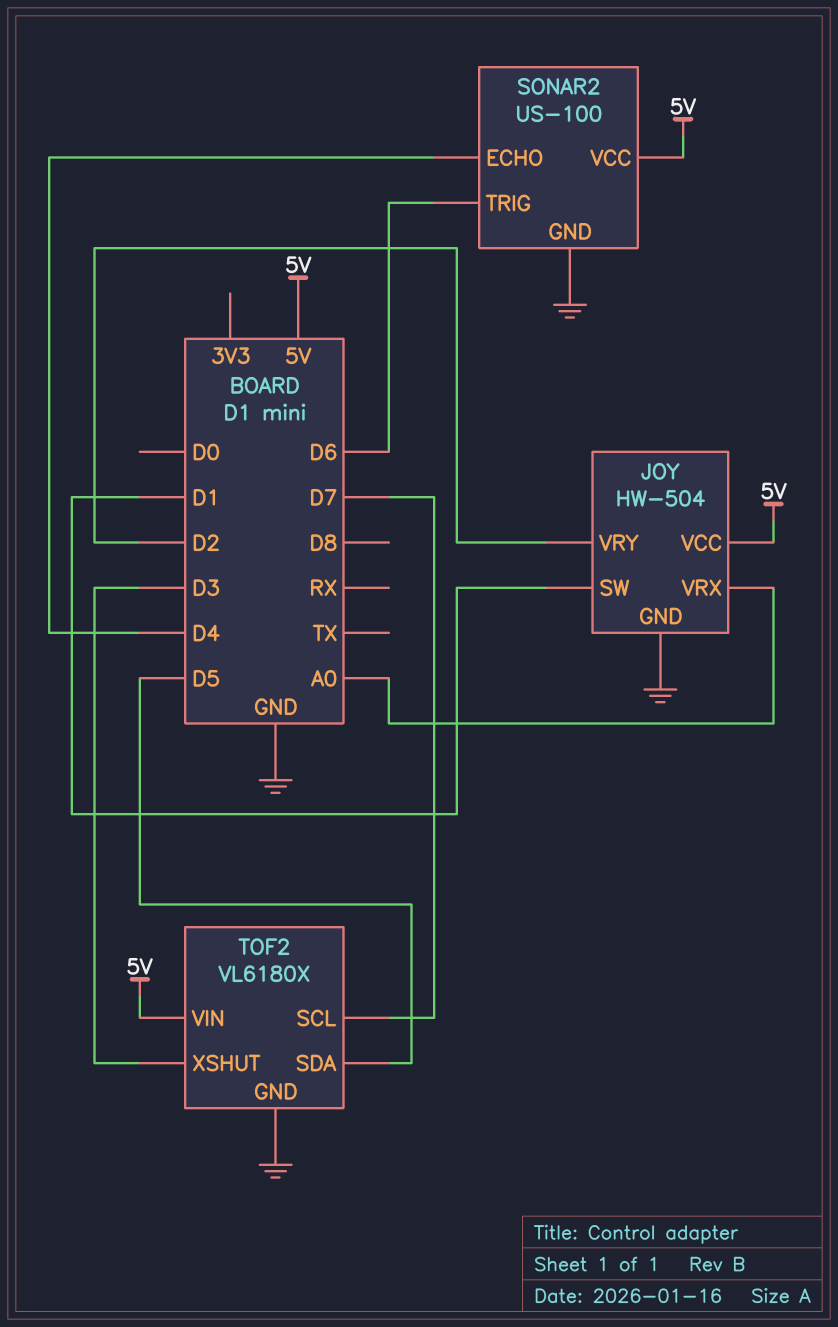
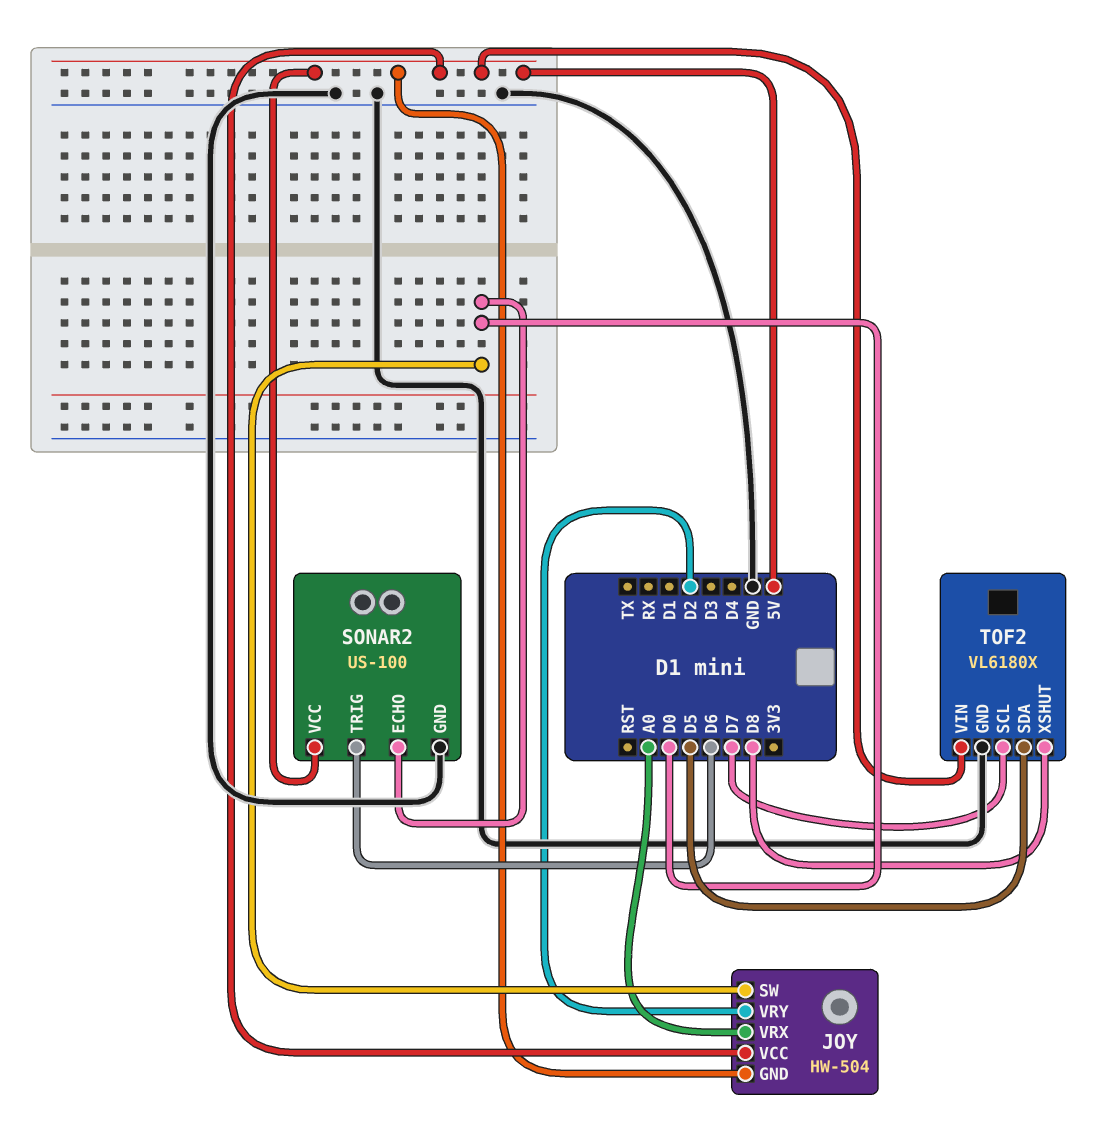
JOY pin GND: GND -> 5V
JOY pin SW: D1 -> D0
SONAR2 pin ECHO: D4 -> D0
TOF2 pin XSHUT: D3 -> D8

